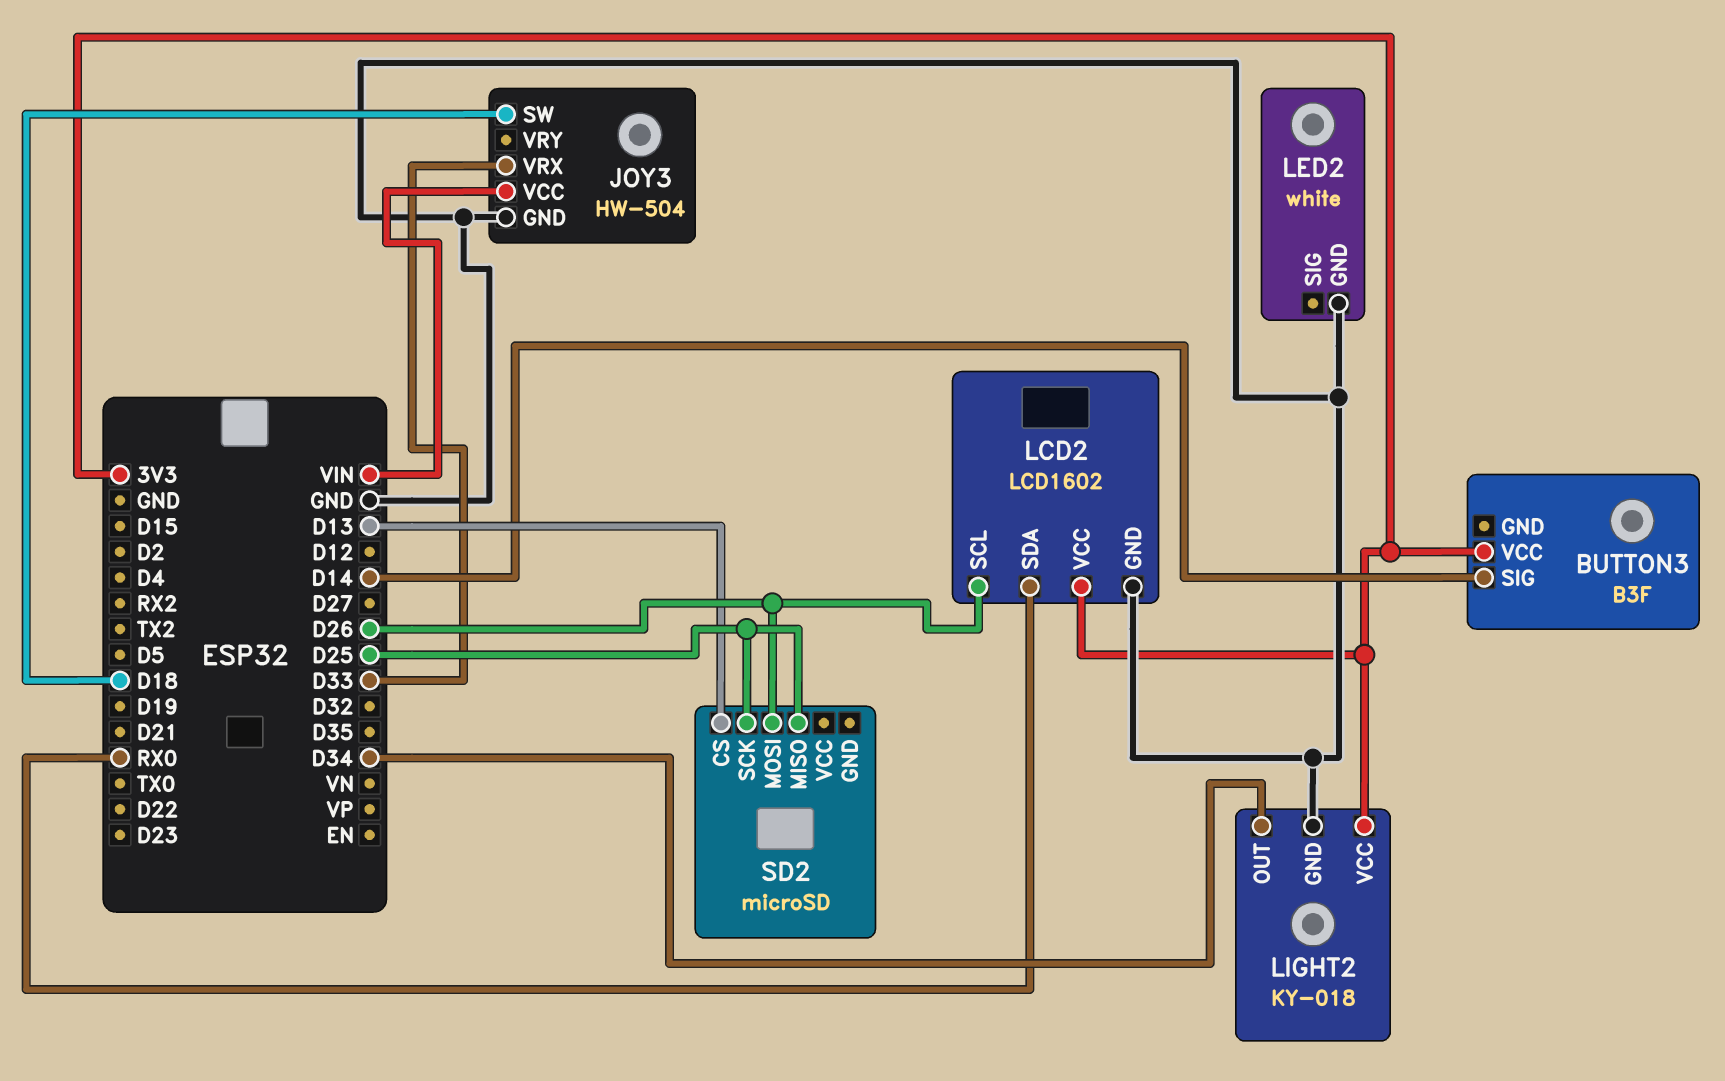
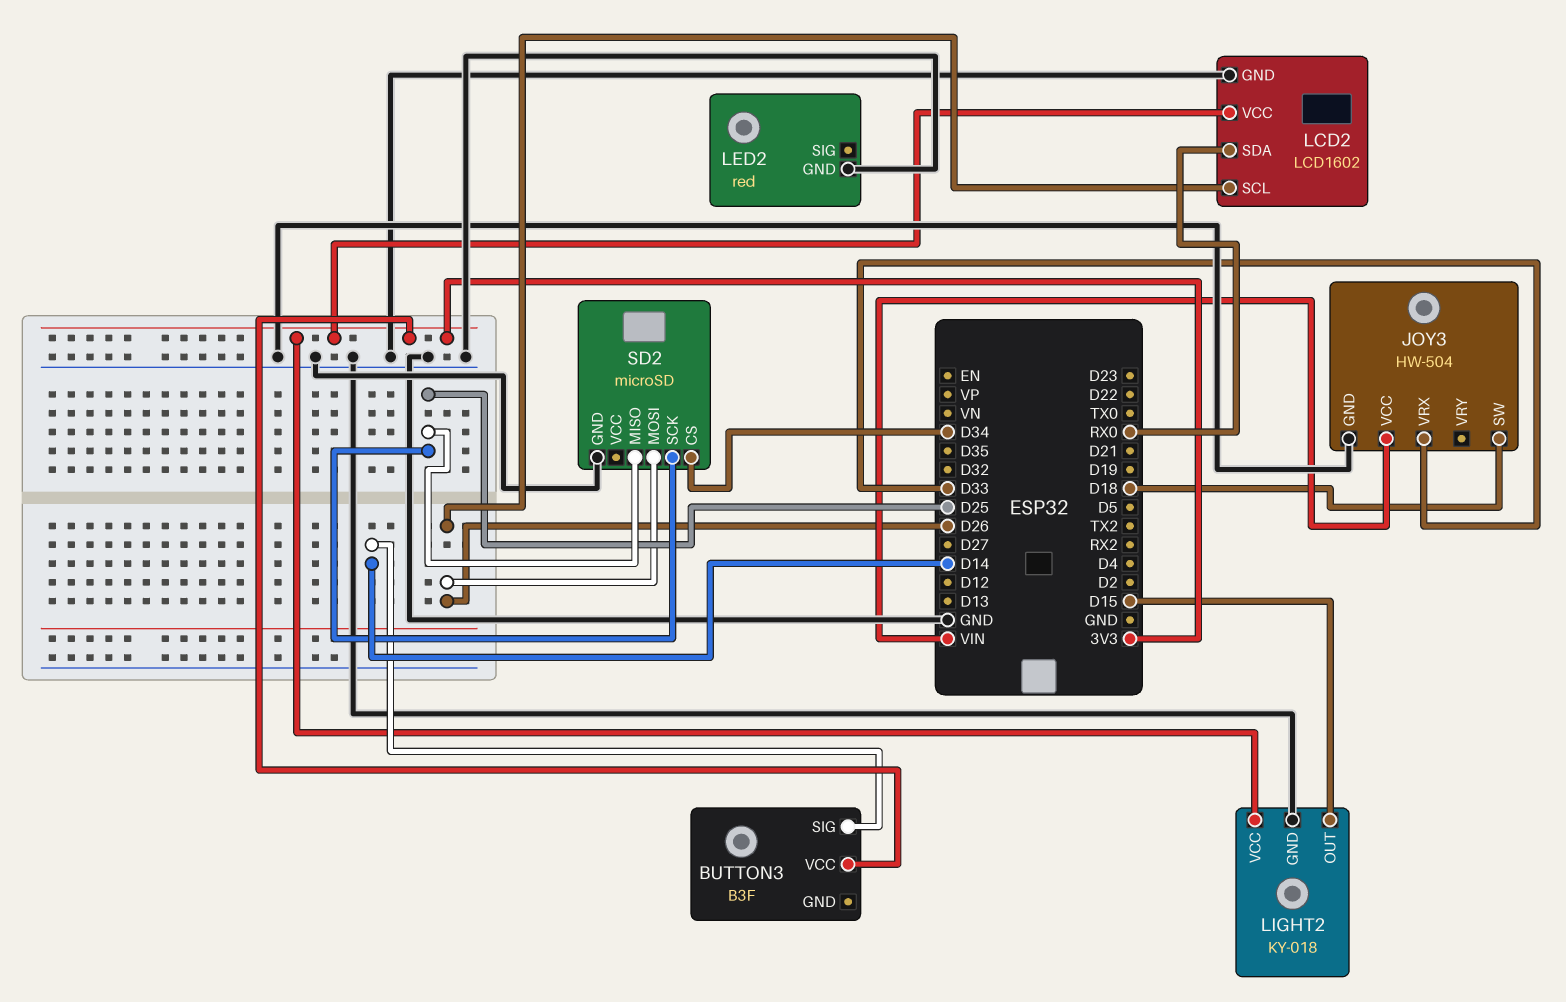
LED2: white -> red
LIGHT2 pin OUT: D34 -> D15
SD2 pin CS: D13 -> D34
SD2 pin GND: none -> GND

